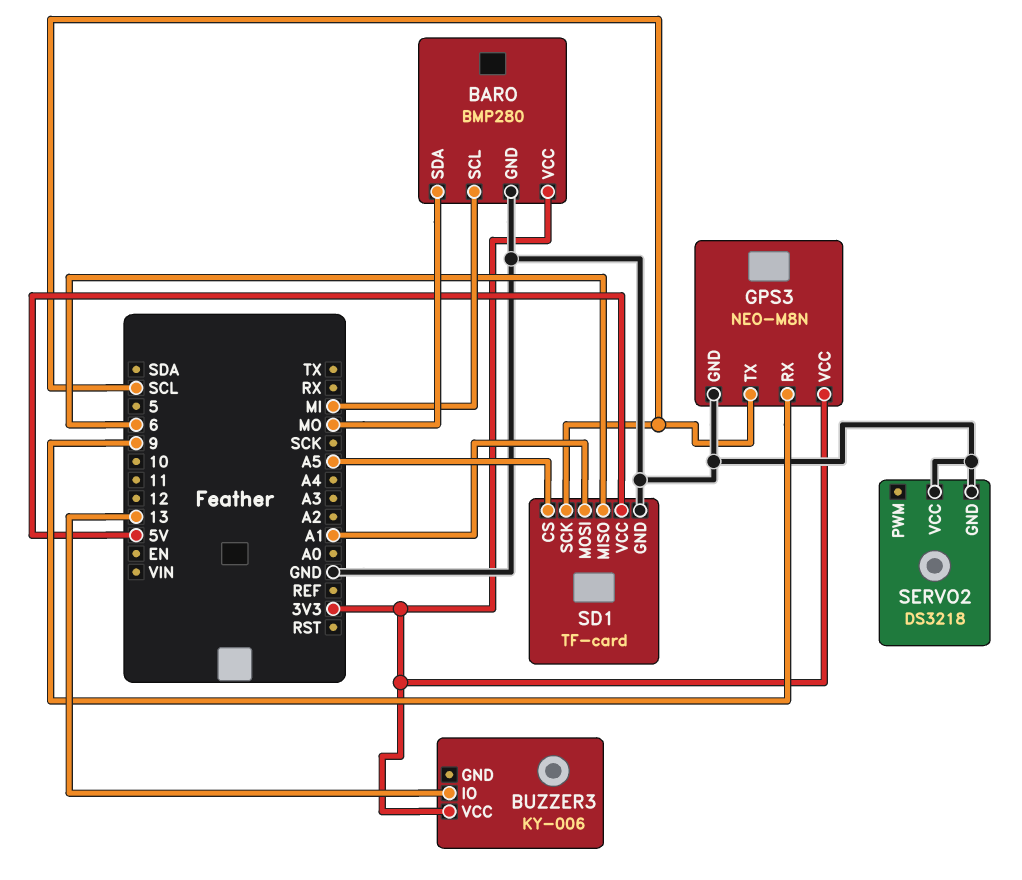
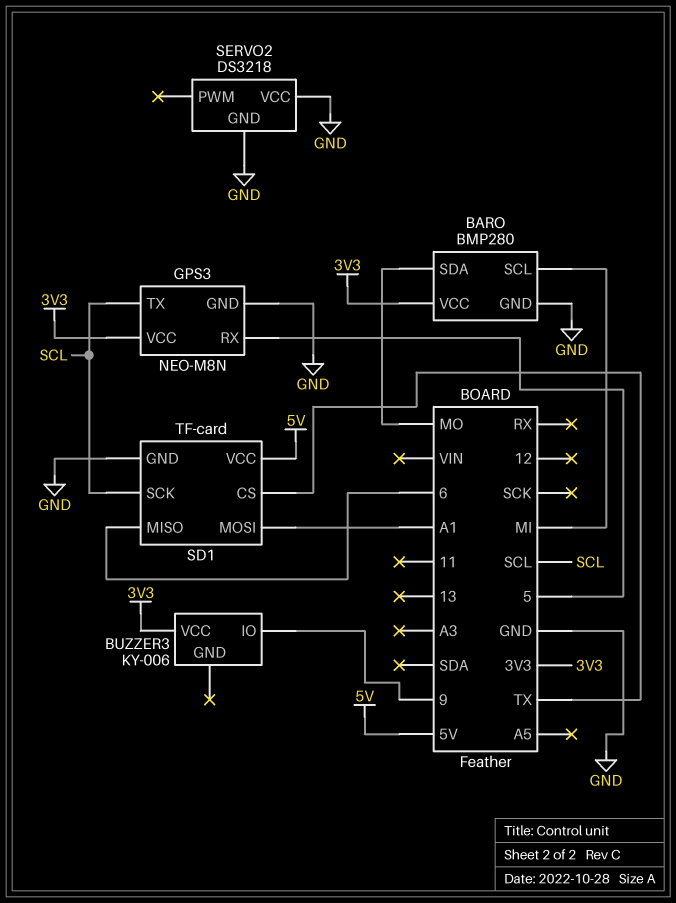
BUZZER3 pin IO: 13 -> 9
GPS3 pin RX: 9 -> 5
SD1 pin CS: A5 -> TX

